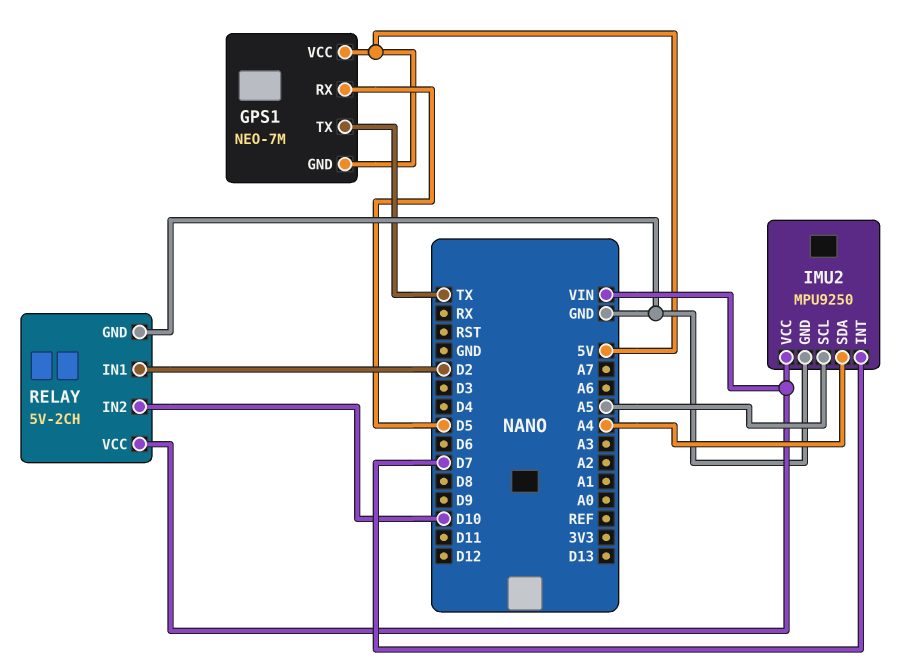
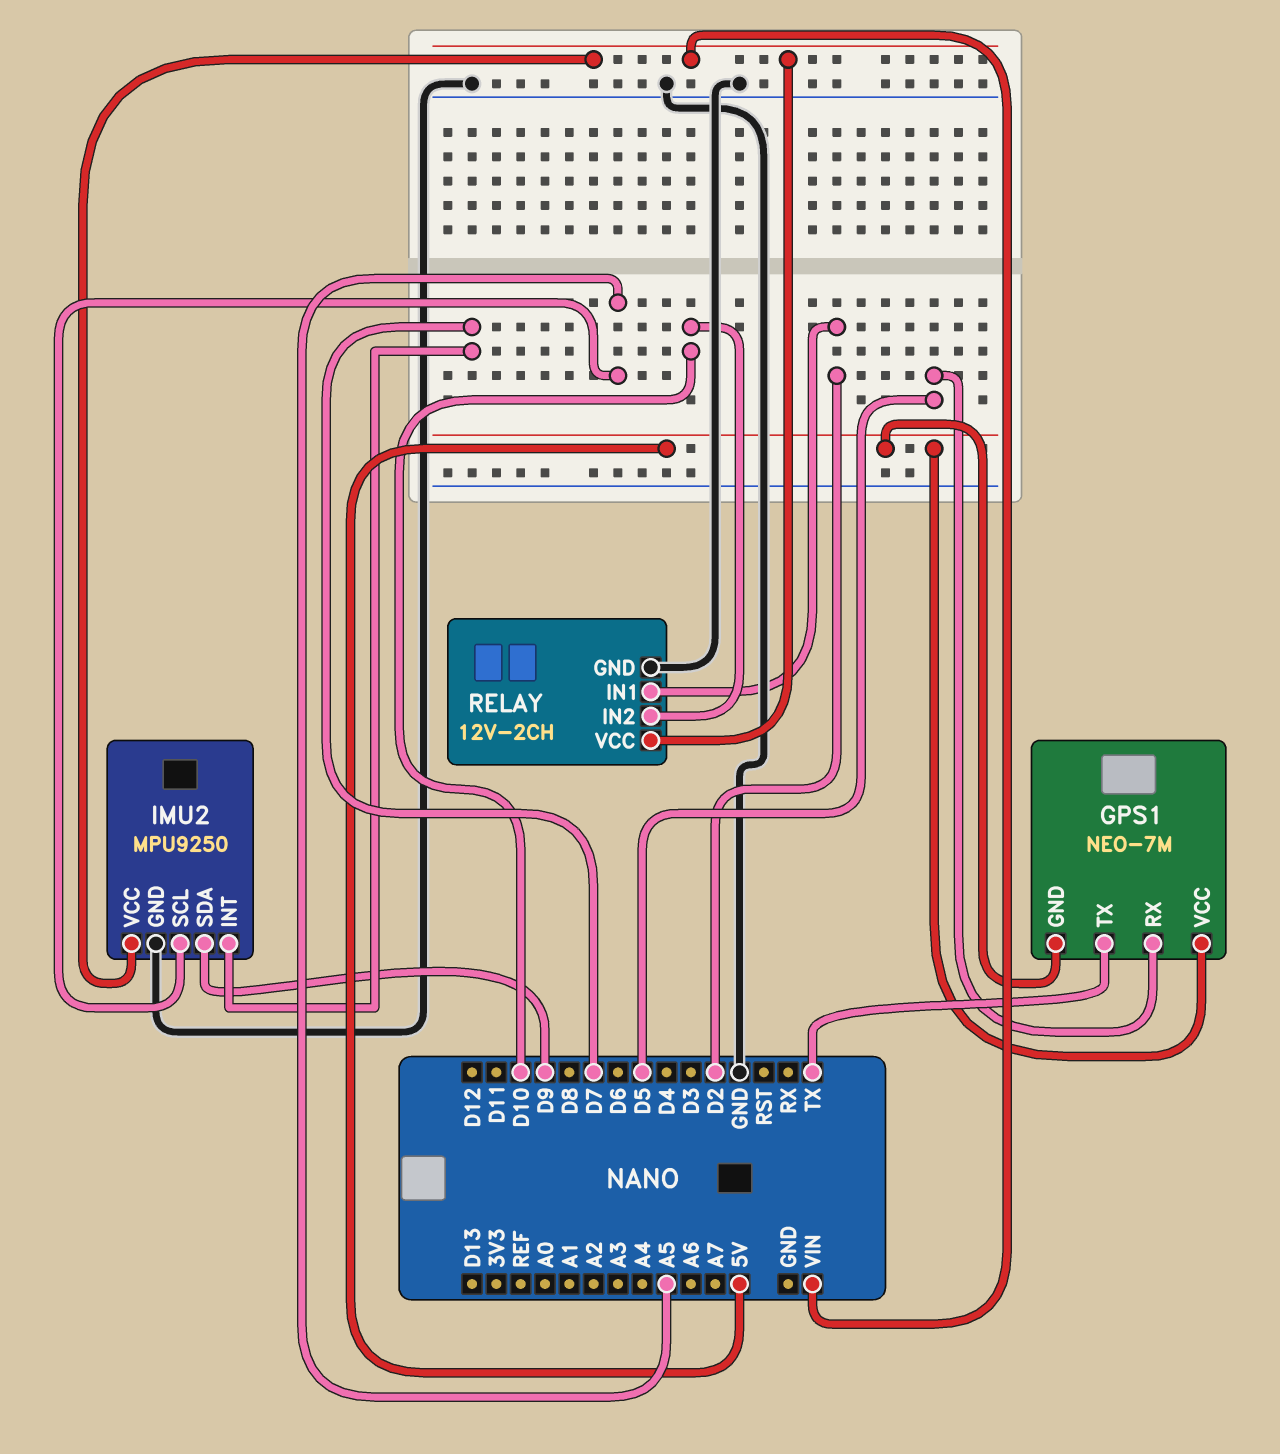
IMU2 pin SDA: A4 -> D9
RELAY: 5V-2CH -> 12V-2CH

